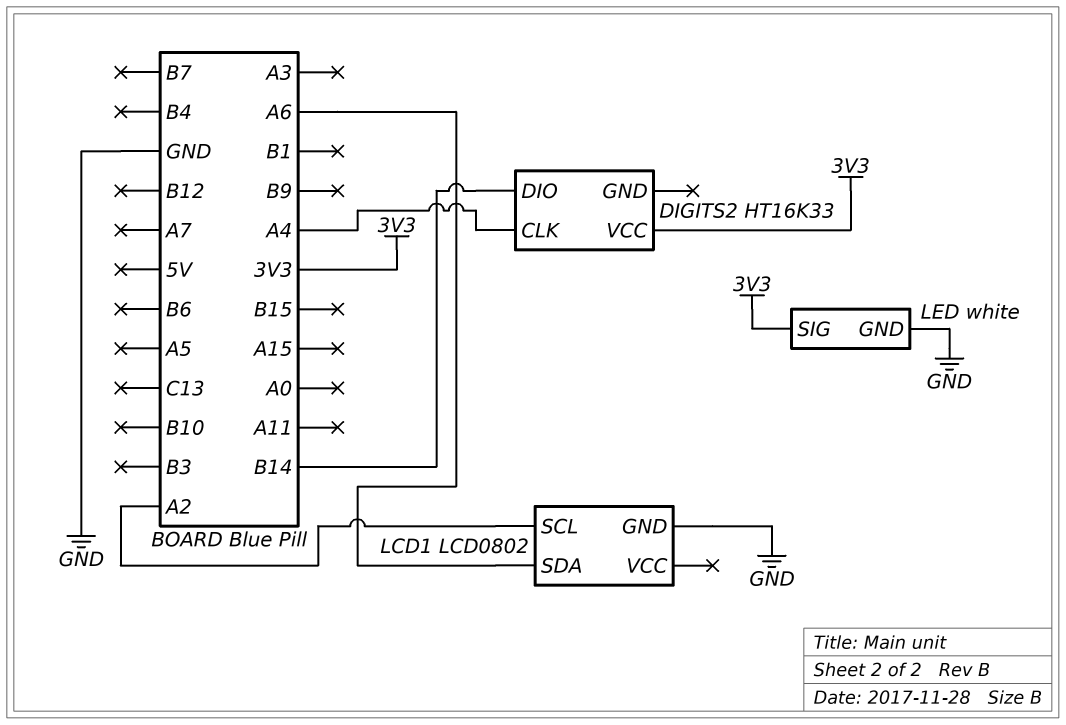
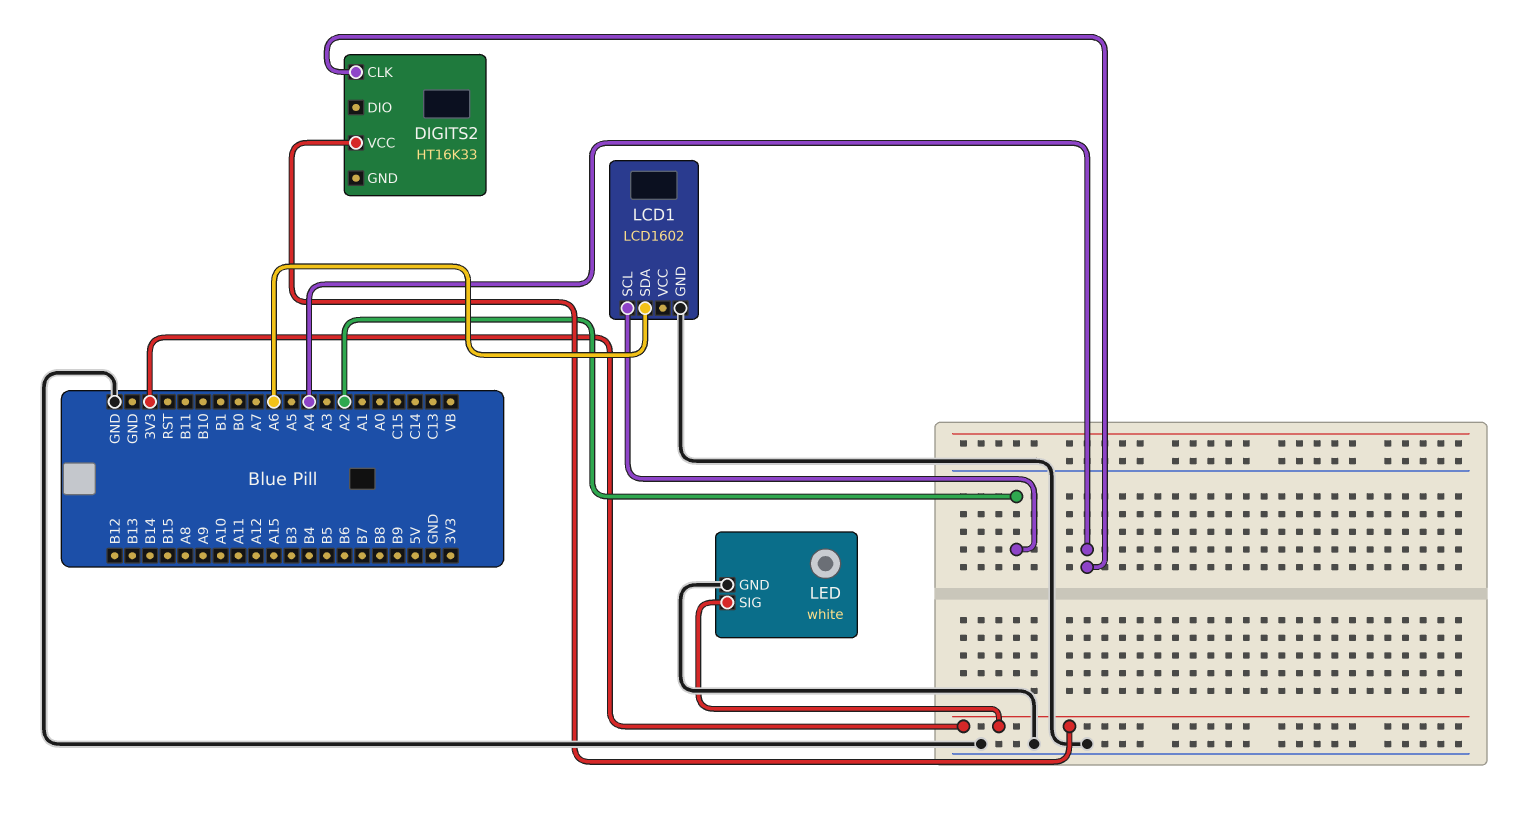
DIGITS2 pin DIO: B14 -> none
LCD1: LCD0802 -> LCD1602

